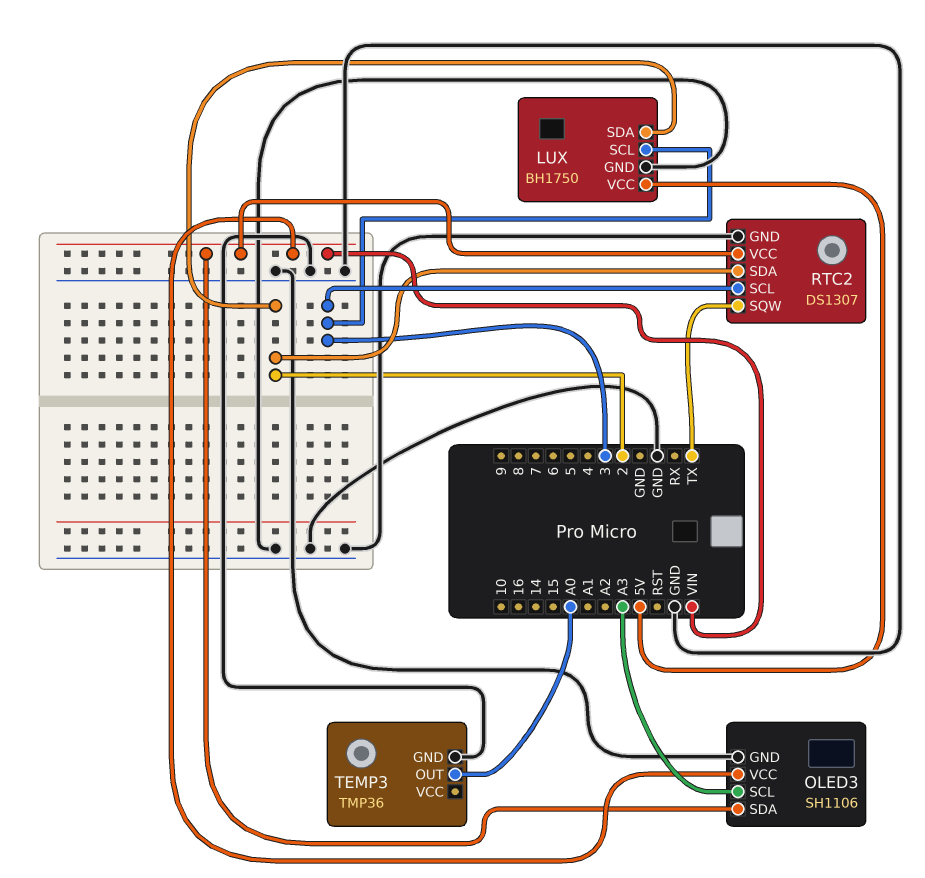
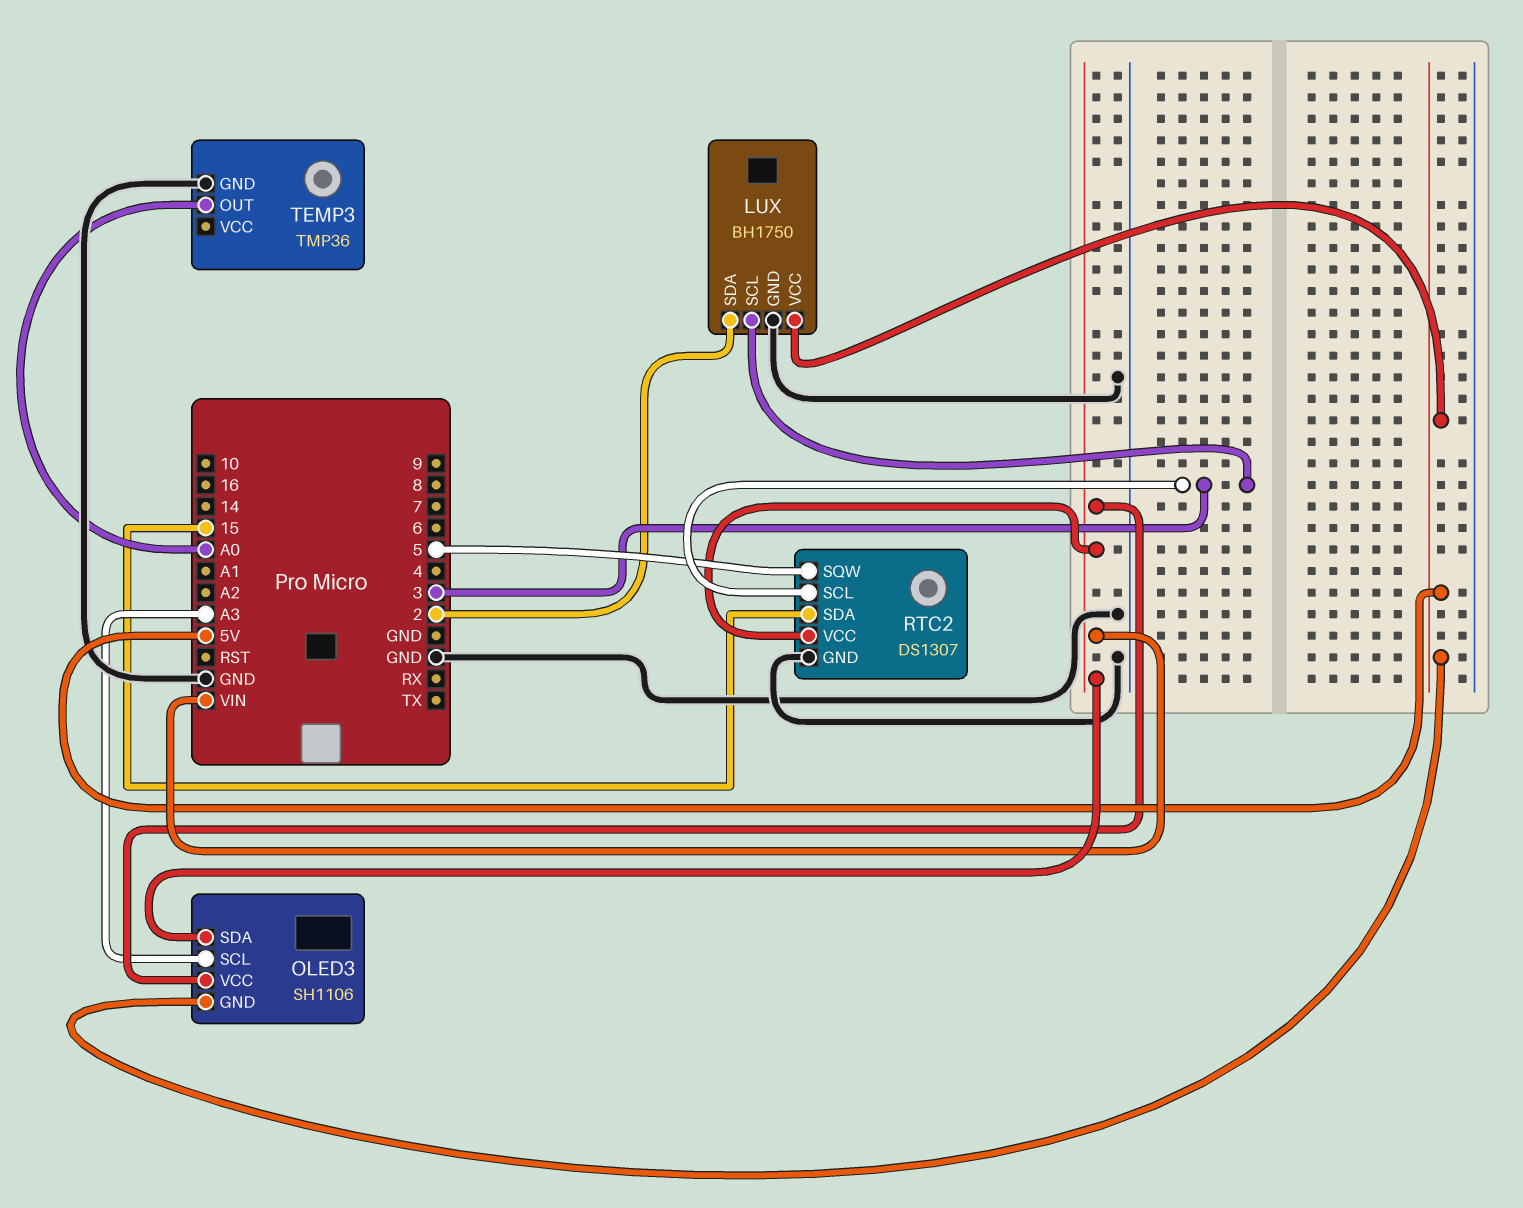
OLED3 pin GND: GND -> 5V
RTC2 pin SDA: 2 -> 15
RTC2 pin SQW: TX -> 5

